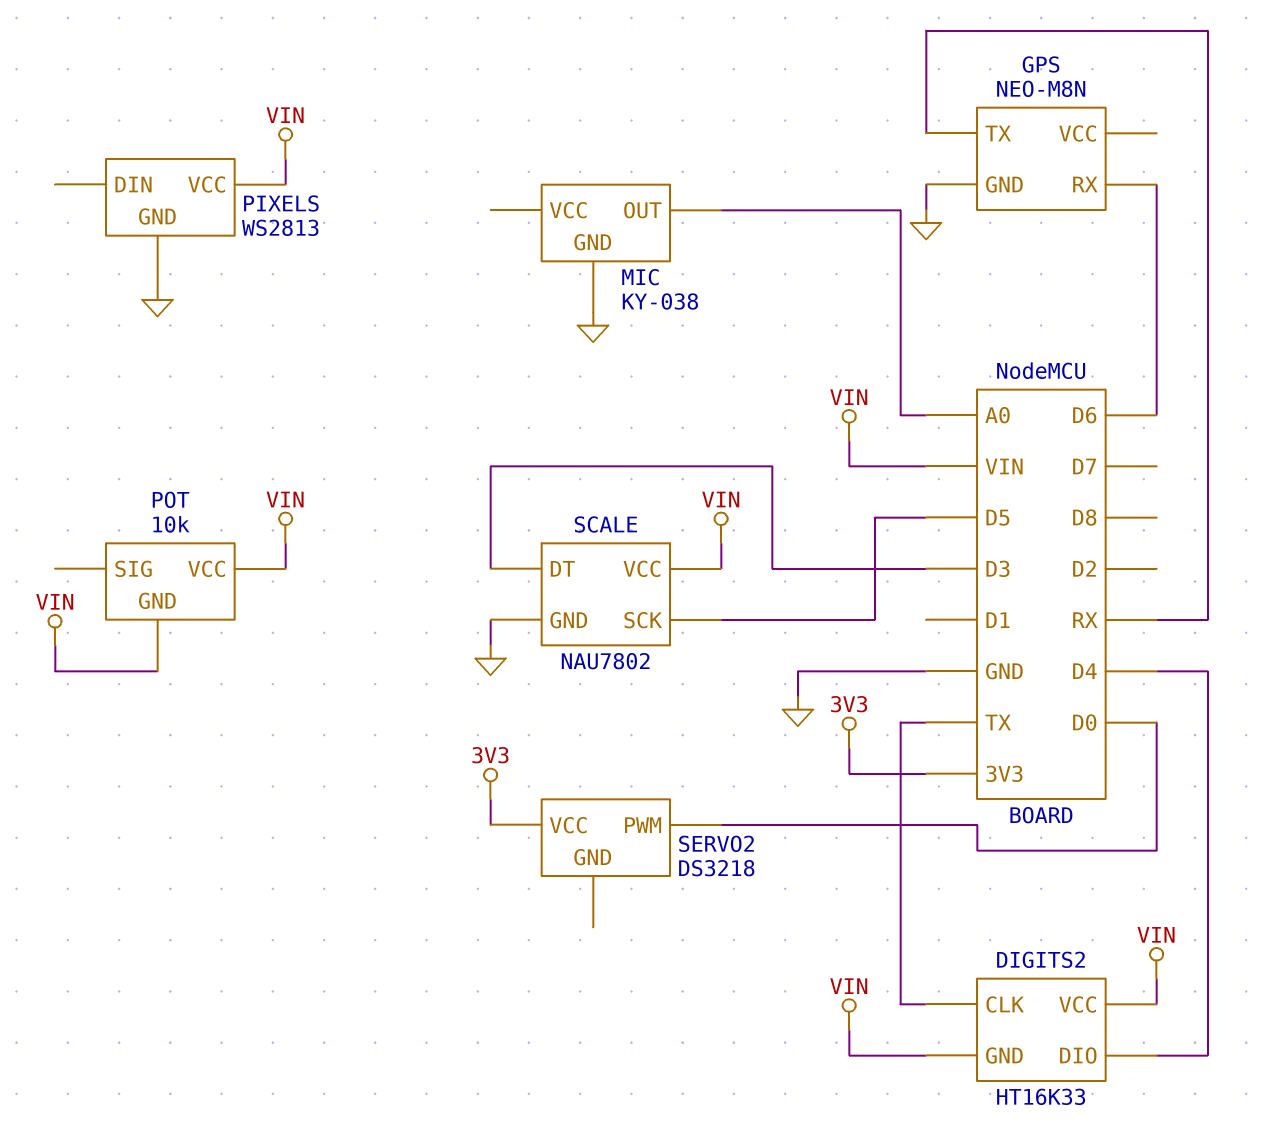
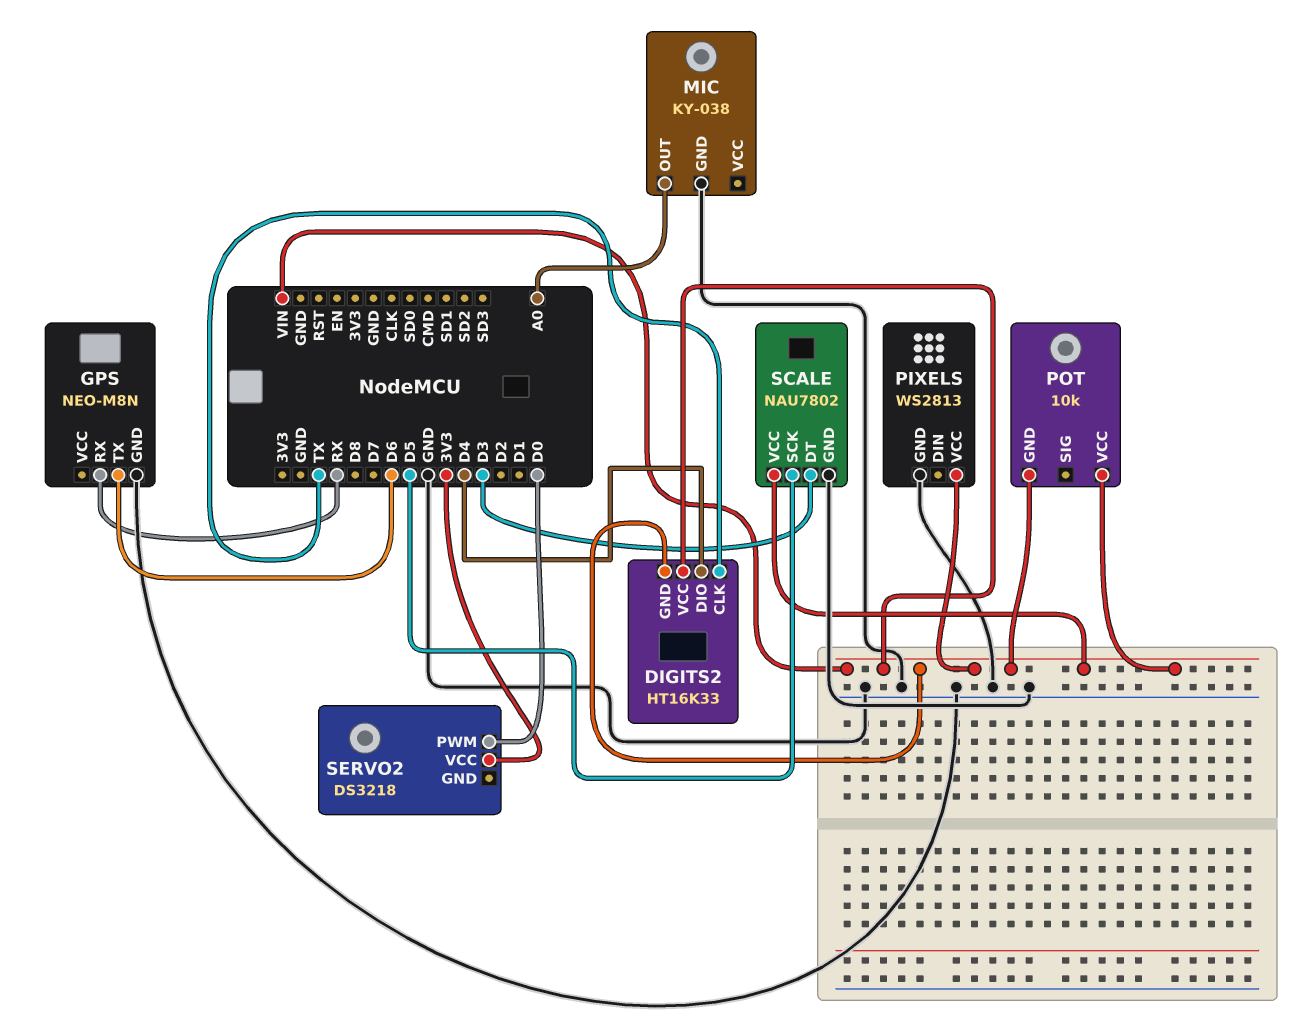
GPS pin RX: D6 -> RX
GPS pin TX: RX -> D6

